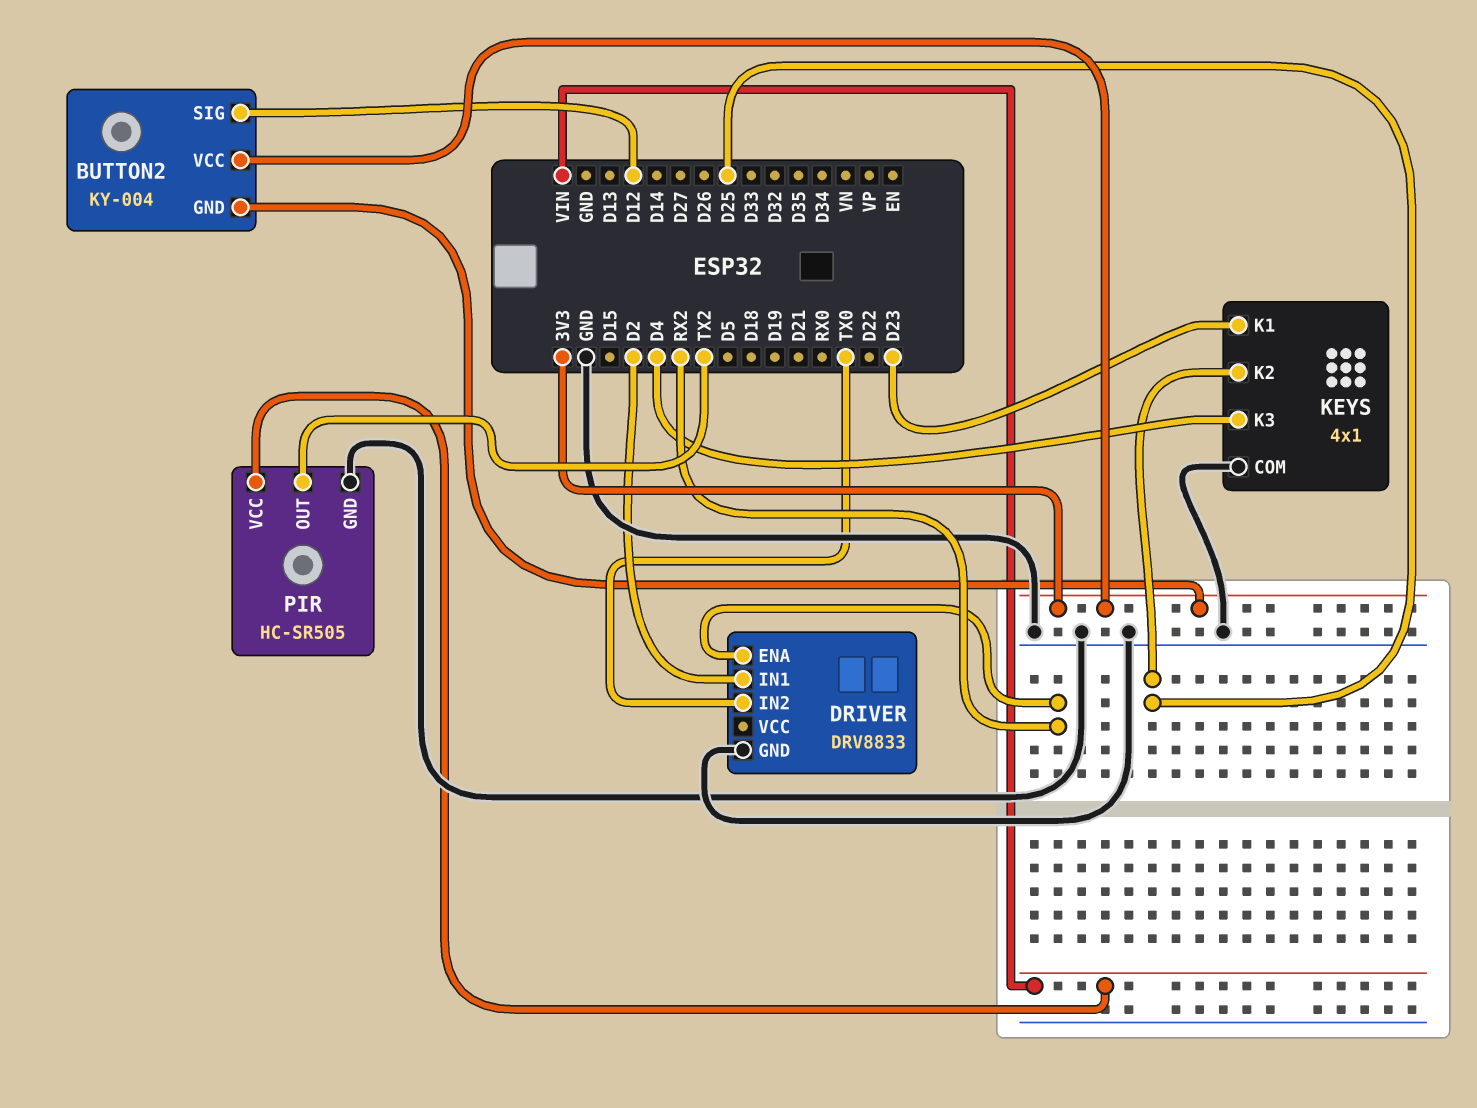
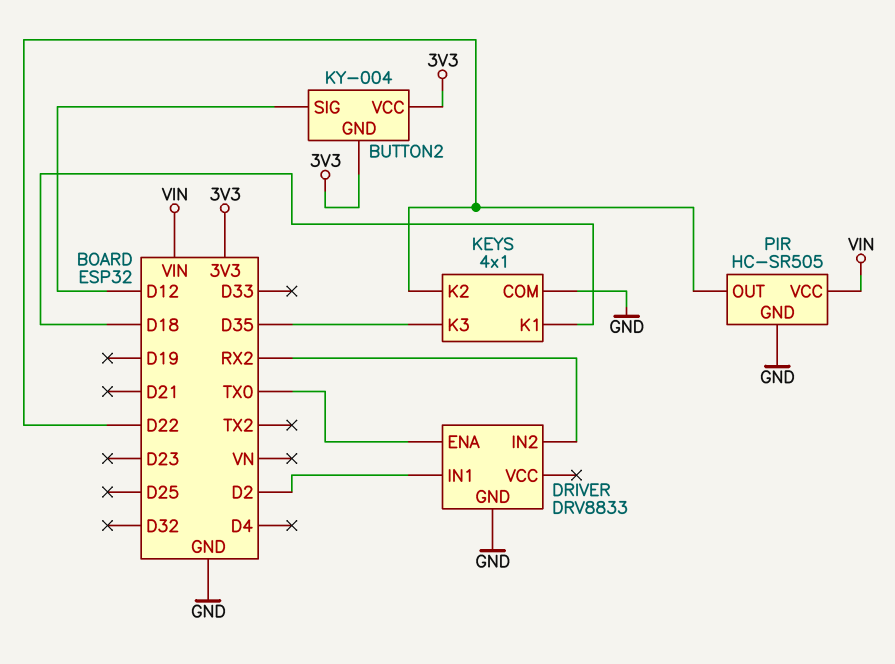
DRIVER pin ENA: RX2 -> TX0
DRIVER pin IN2: TX0 -> RX2
KEYS pin K1: D23 -> D18
KEYS pin K2: D25 -> D22
KEYS pin K3: D4 -> D35
PIR pin OUT: TX2 -> D22

